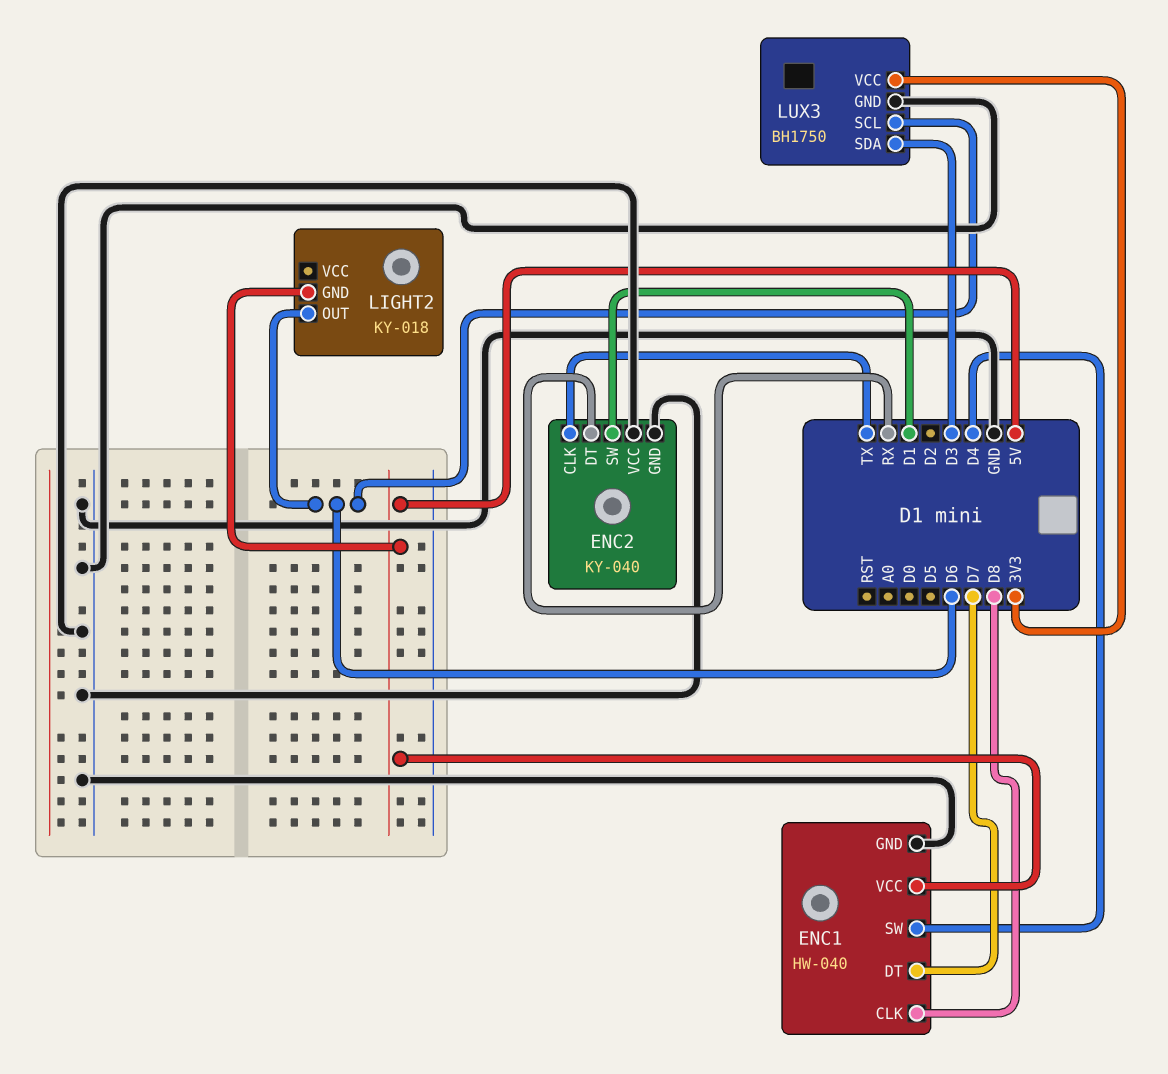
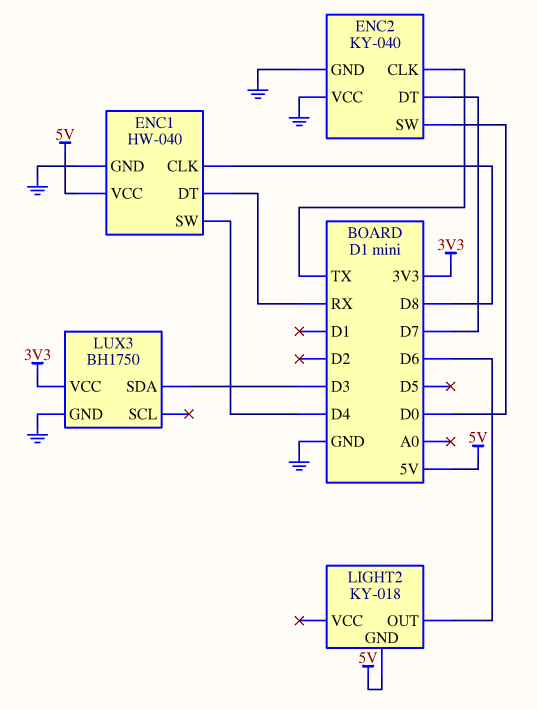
ENC1 pin DT: D7 -> RX
ENC2 pin DT: RX -> D7
ENC2 pin SW: D1 -> D0
LUX3 pin SCL: D6 -> none

